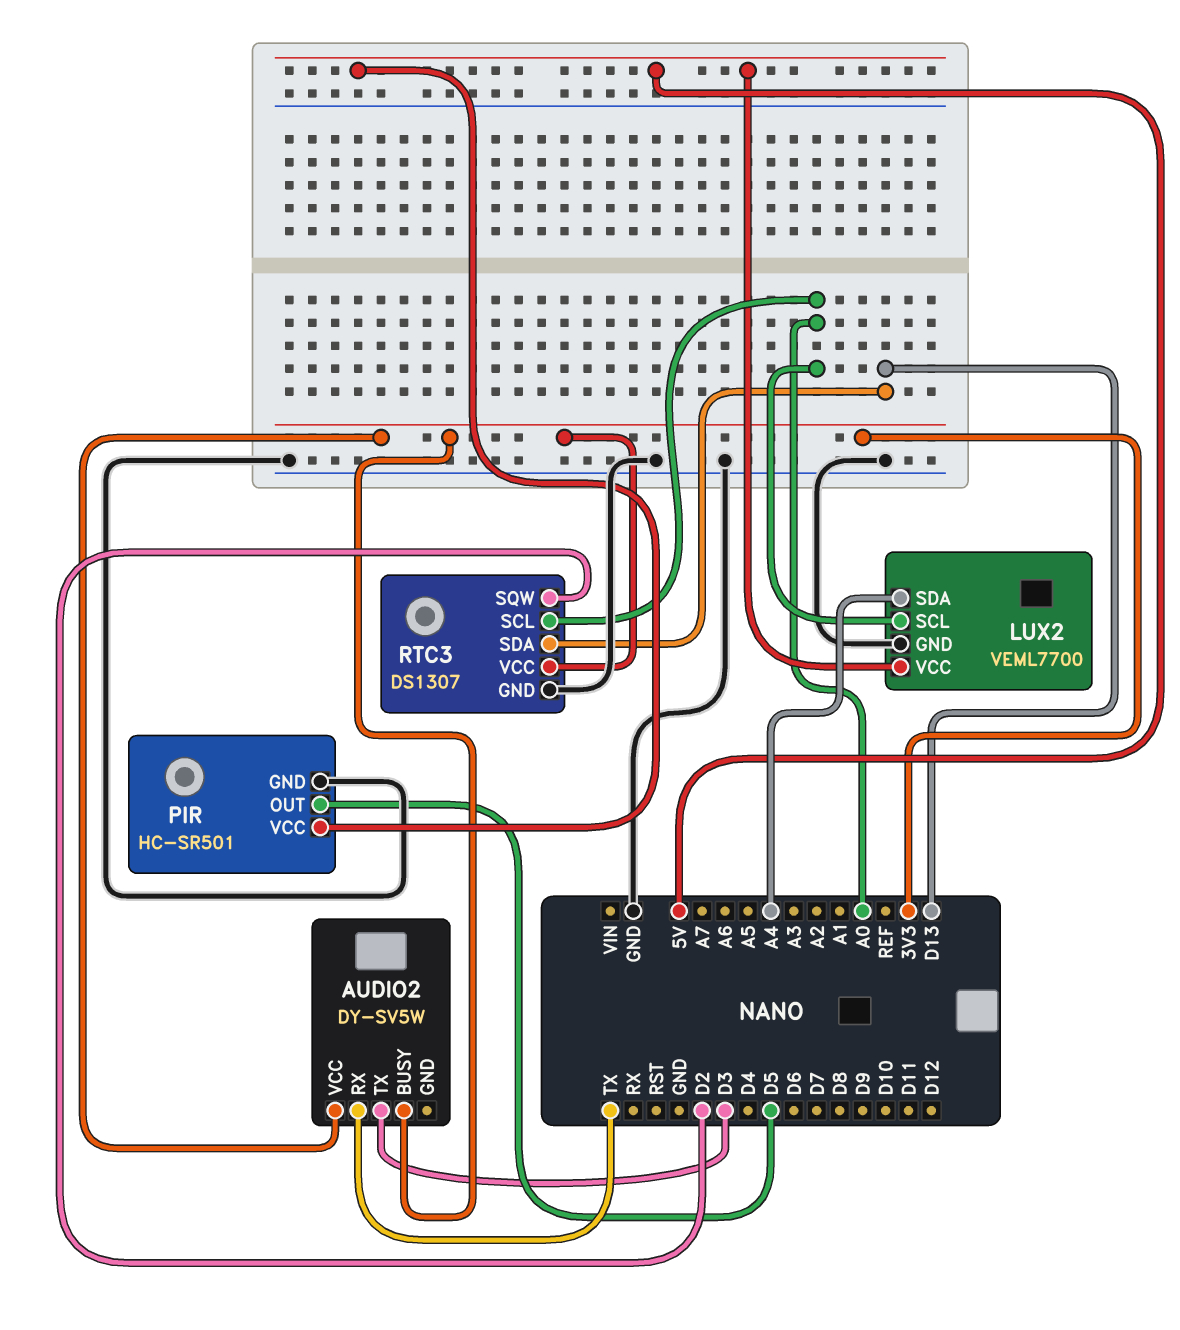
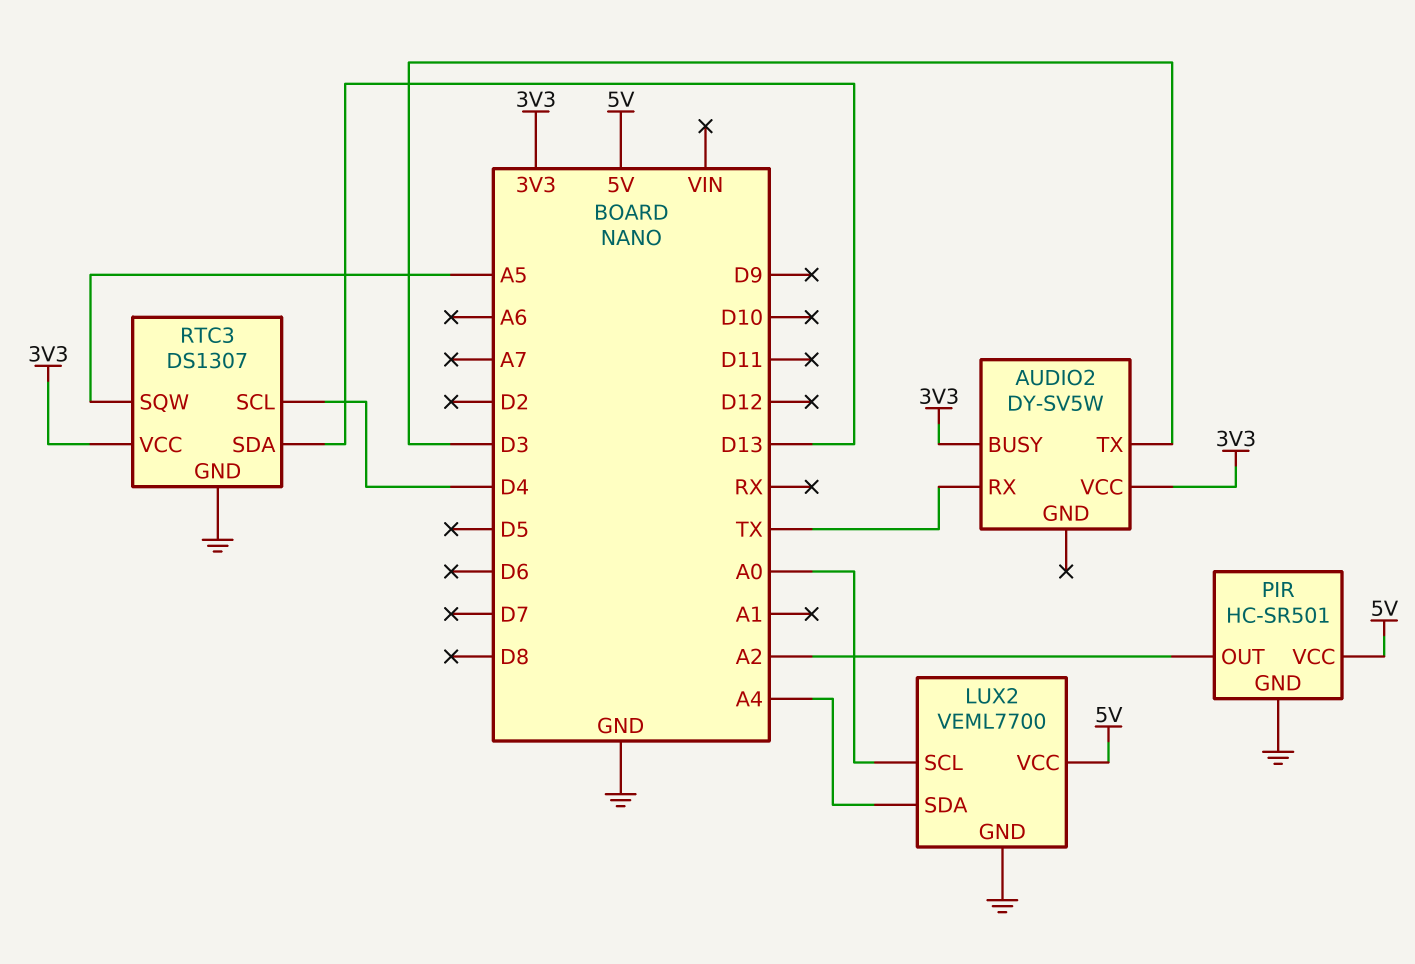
PIR pin OUT: D5 -> A2
RTC3 pin SCL: A0 -> D4
RTC3 pin SQW: D2 -> A5

